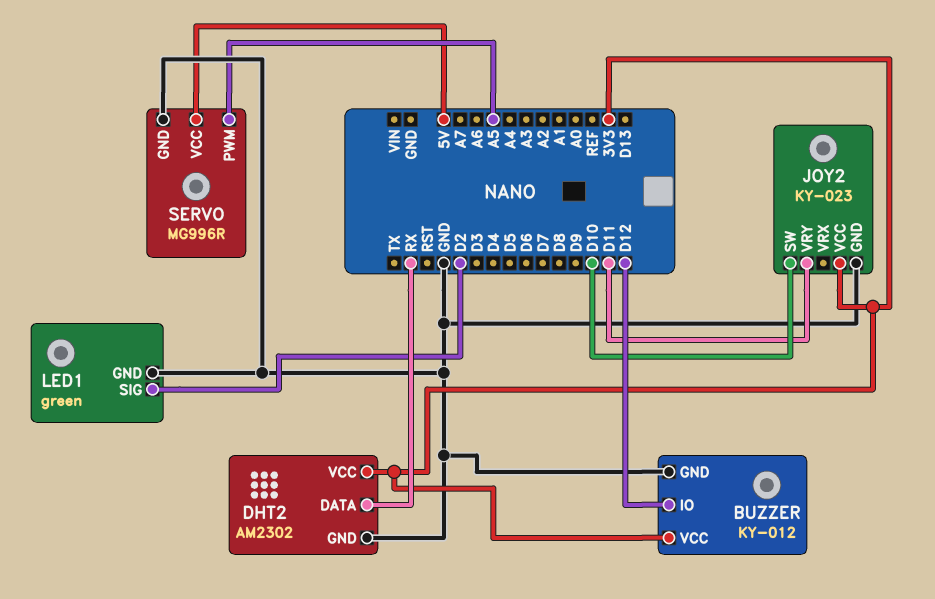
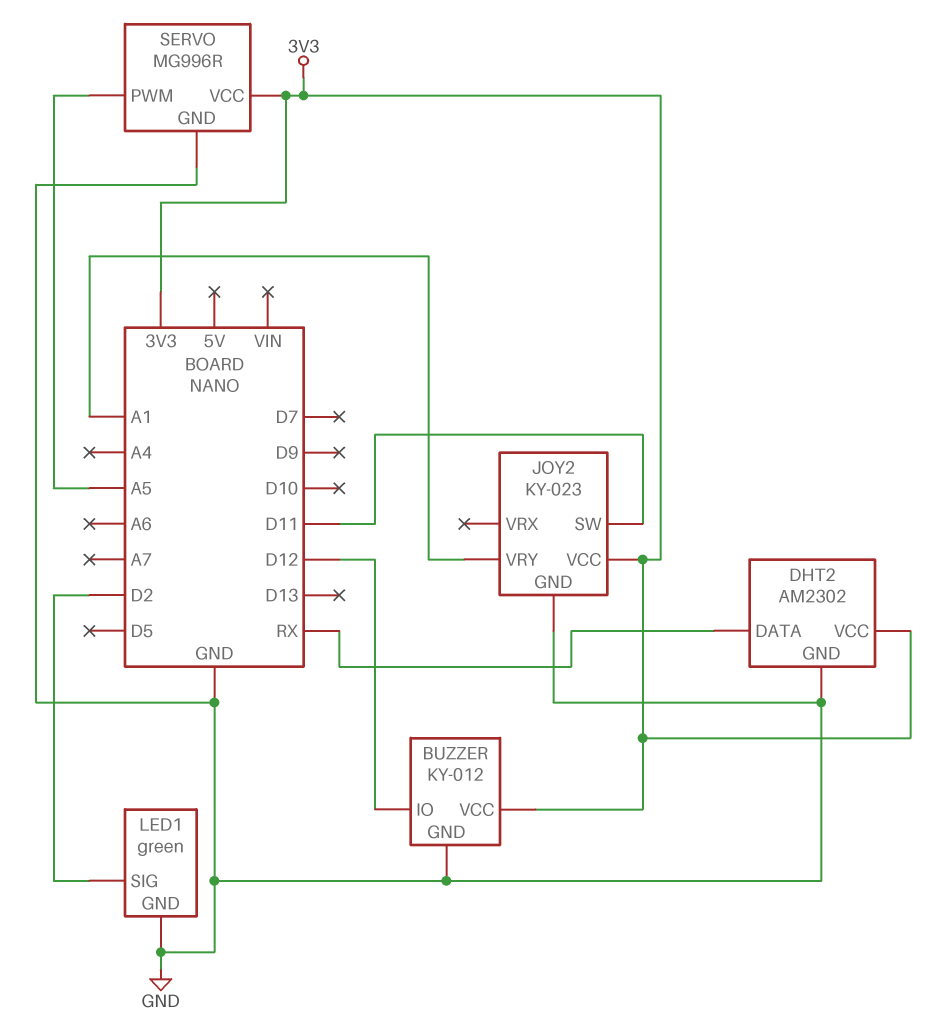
JOY2 pin SW: D10 -> D11
JOY2 pin VRY: D11 -> A1
SERVO pin VCC: 5V -> 3V3

